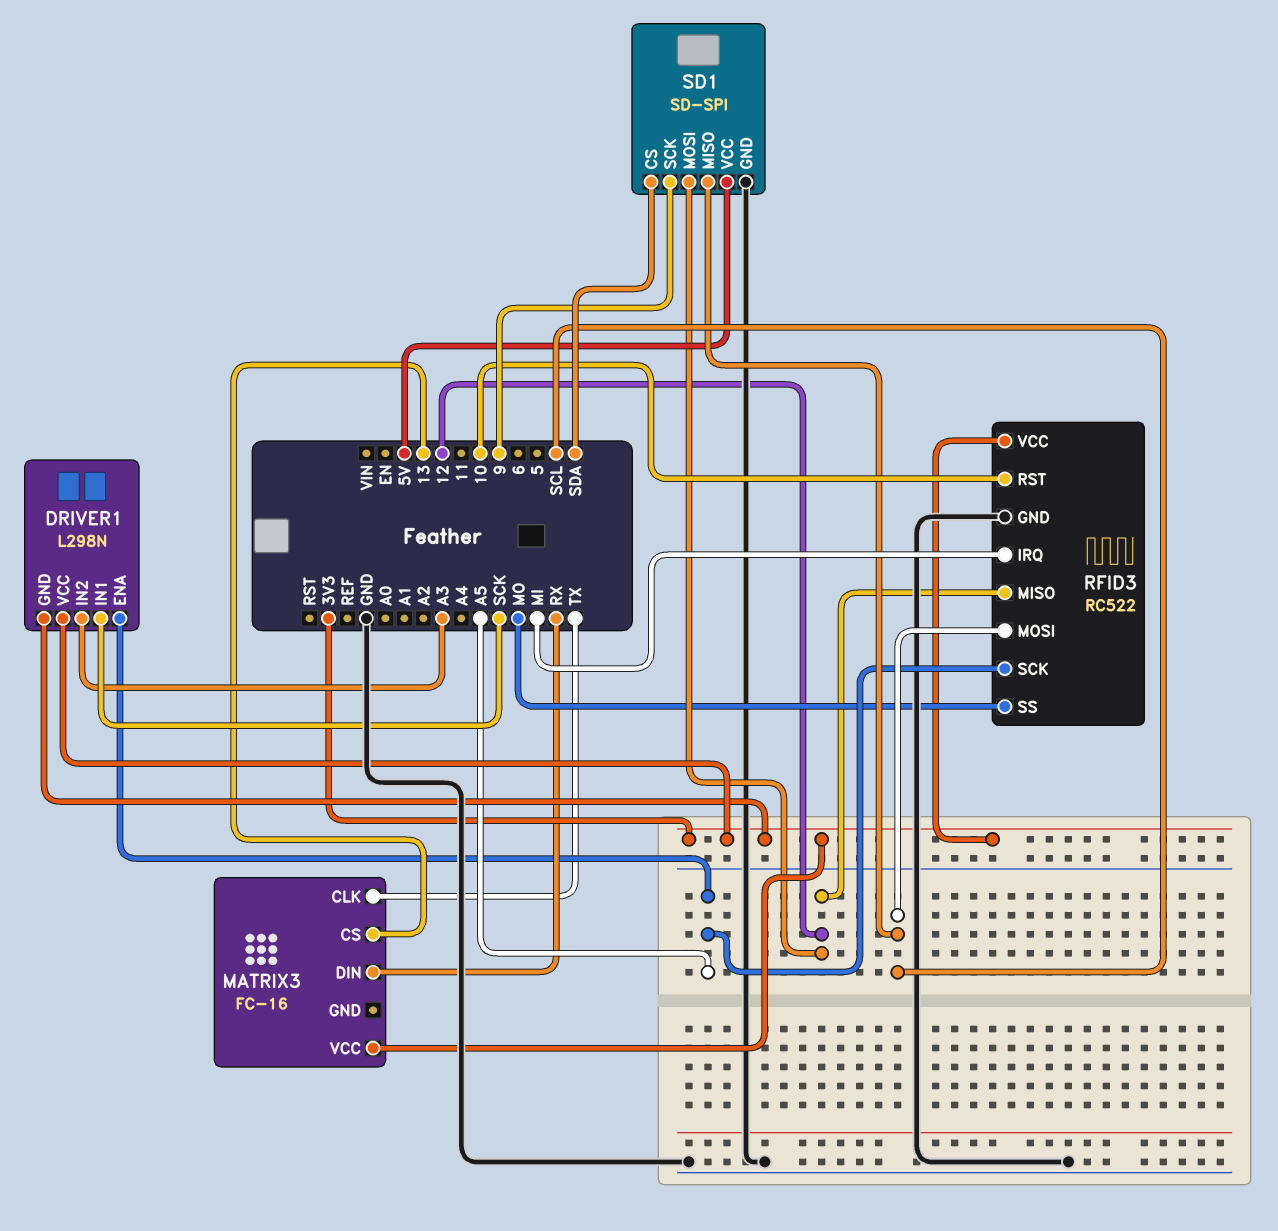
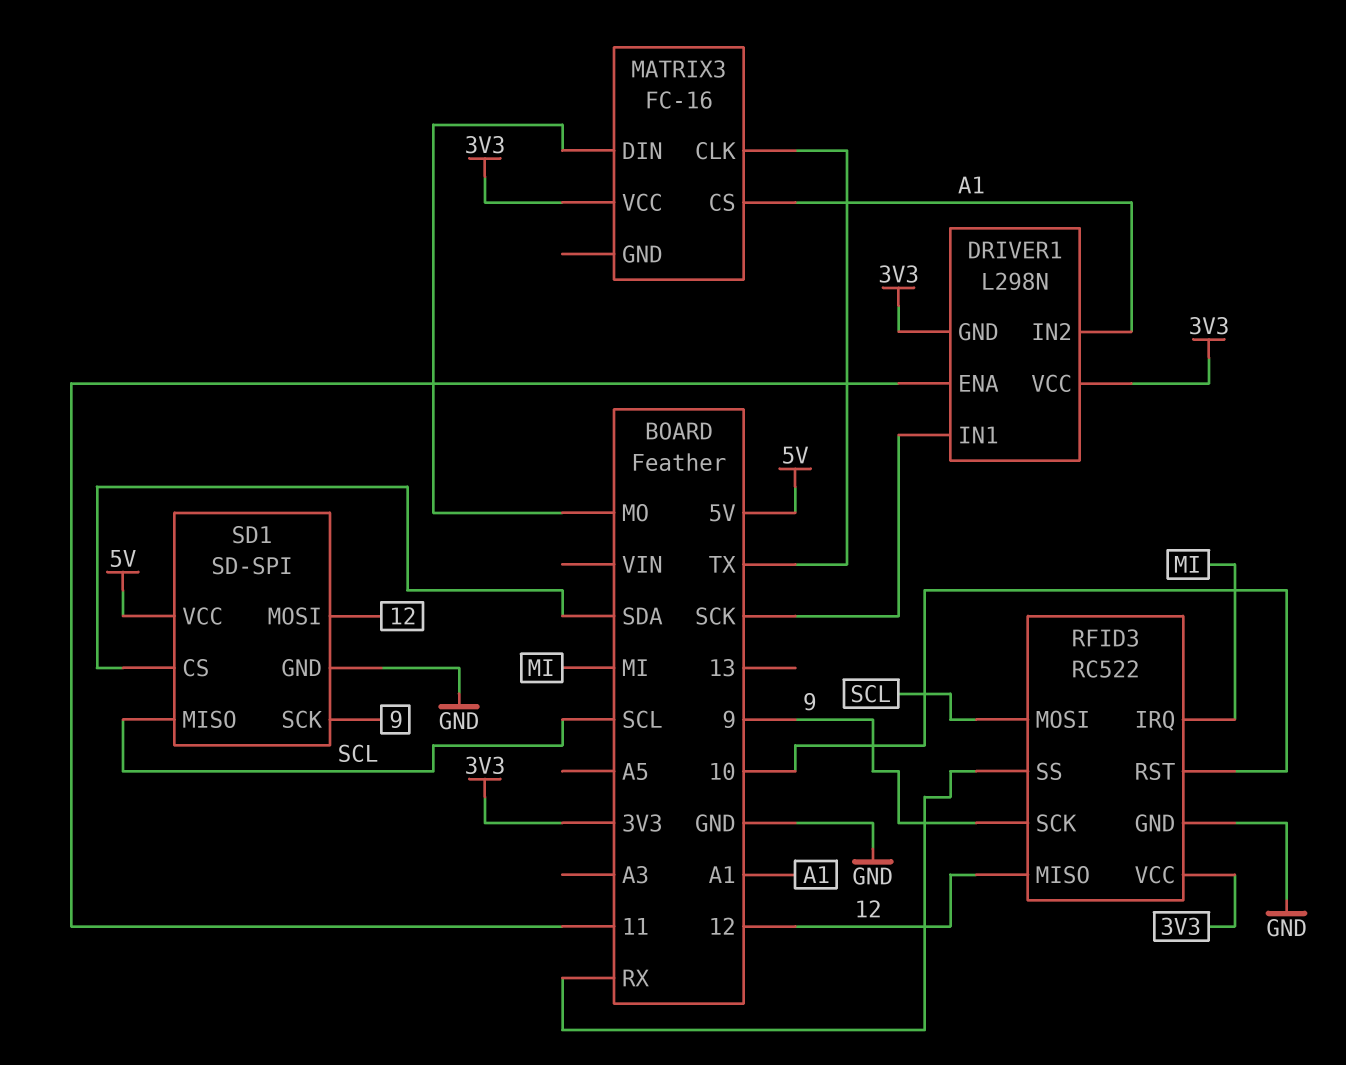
DRIVER1 pin ENA: A5 -> 11
DRIVER1 pin IN2: A3 -> A1
MATRIX3 pin CS: 13 -> A1
MATRIX3 pin DIN: RX -> MO
RFID3 pin SCK: A5 -> 9
RFID3 pin SS: MO -> RX

